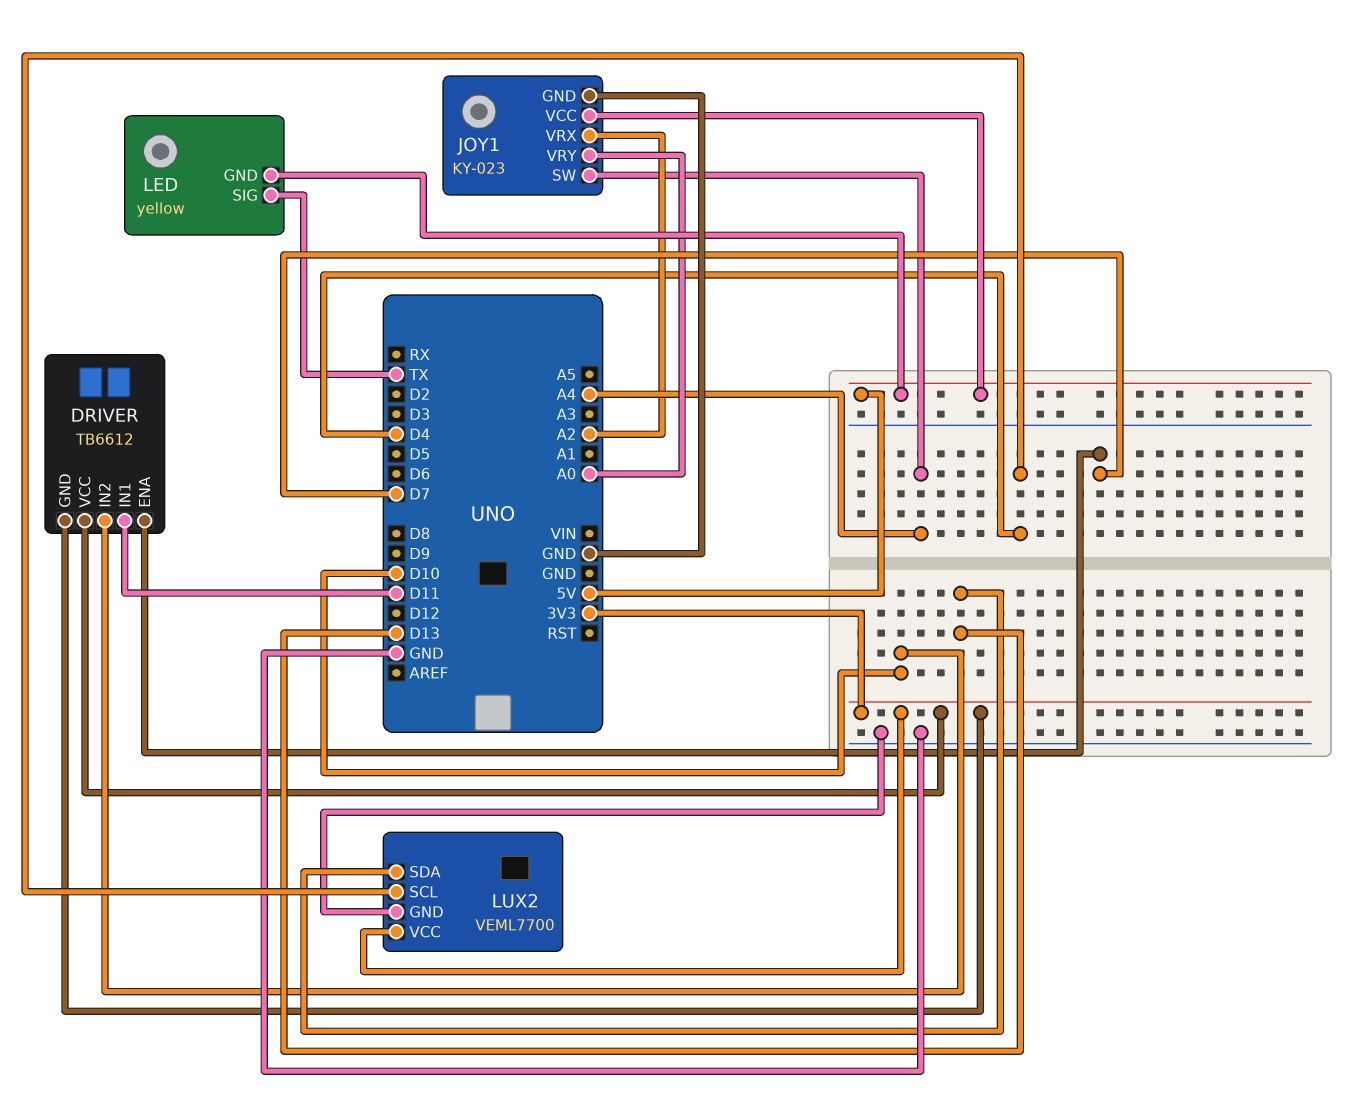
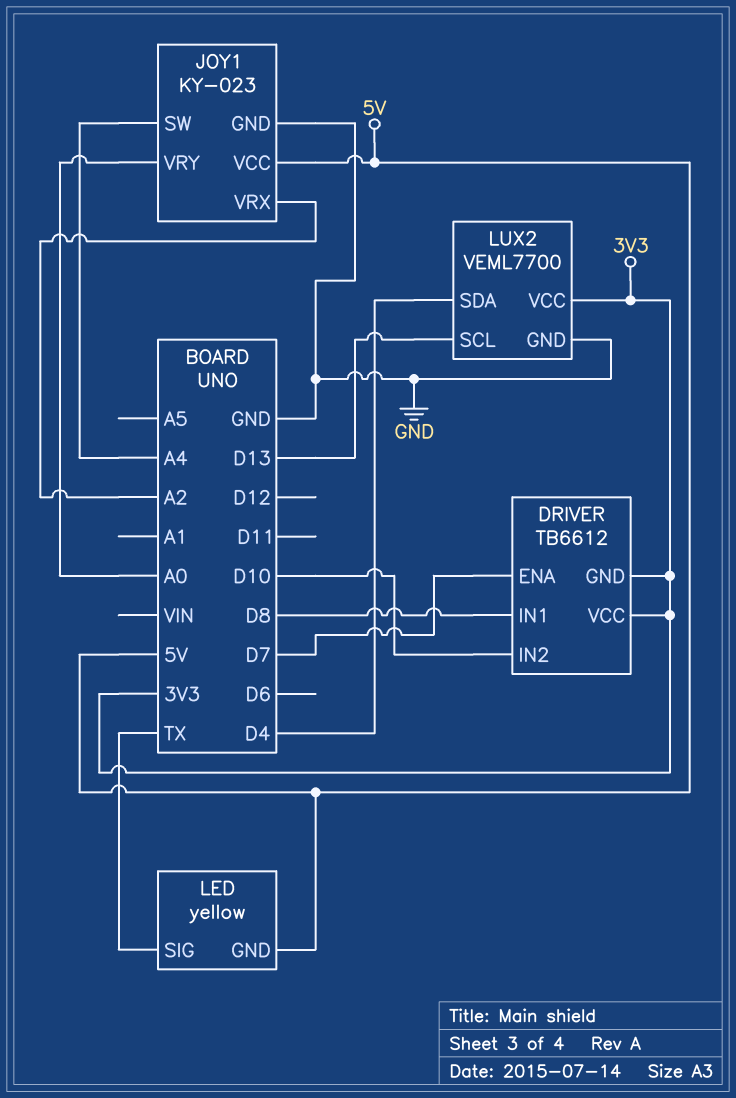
DRIVER pin IN1: D11 -> D8
LUX2 pin SCL: D4 -> D13
LUX2 pin SDA: D13 -> D4

